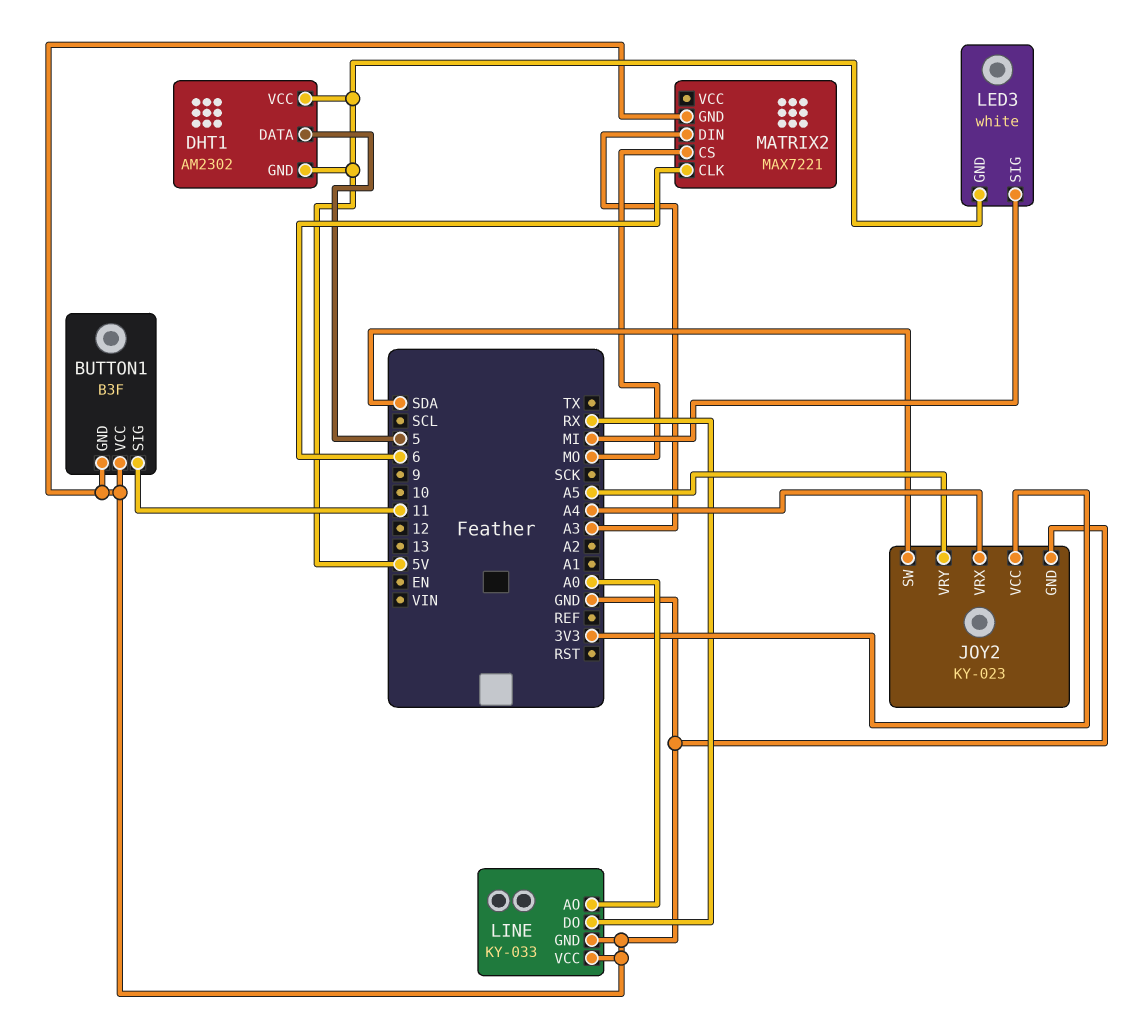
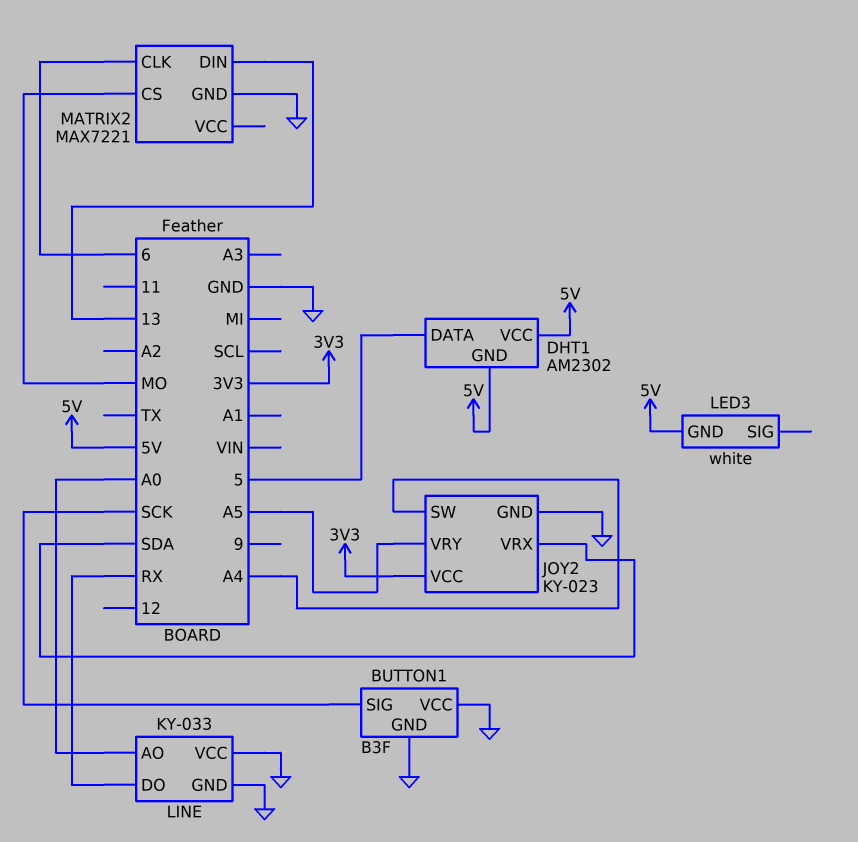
BUTTON1 pin SIG: 11 -> SCK
JOY2 pin SW: SDA -> A4
JOY2 pin VRX: A4 -> SDA
LED3 pin SIG: MI -> none
MATRIX2 pin DIN: A3 -> 13

